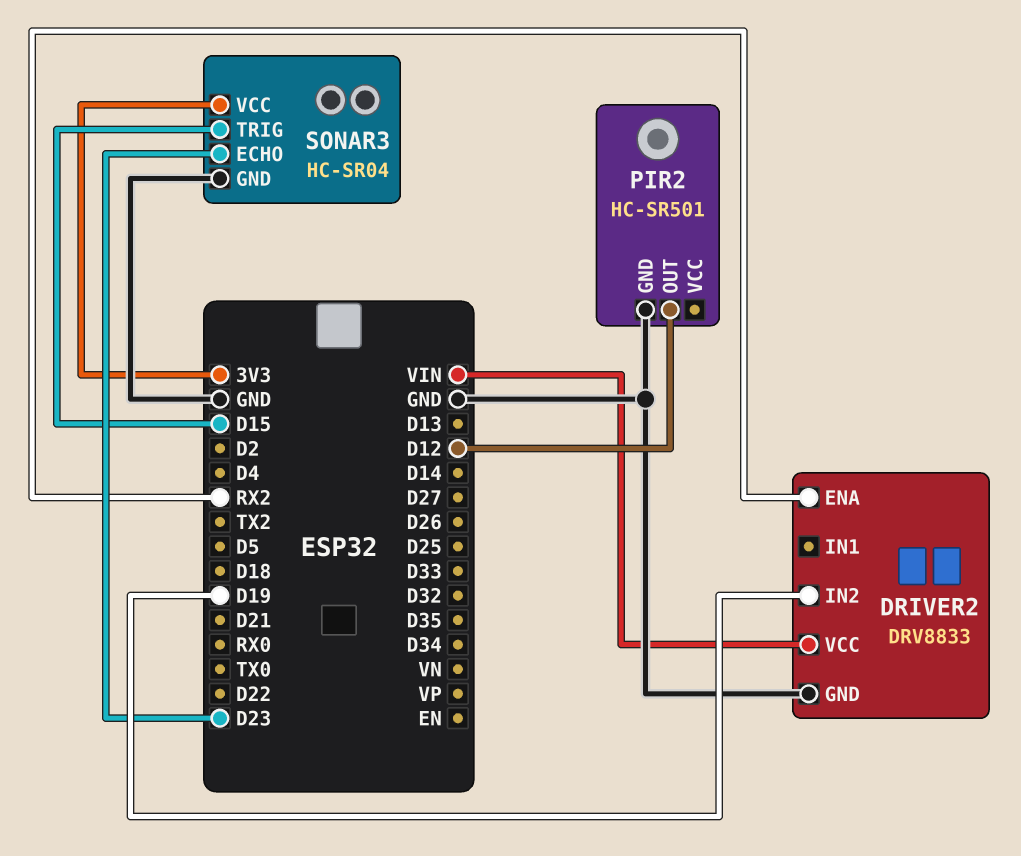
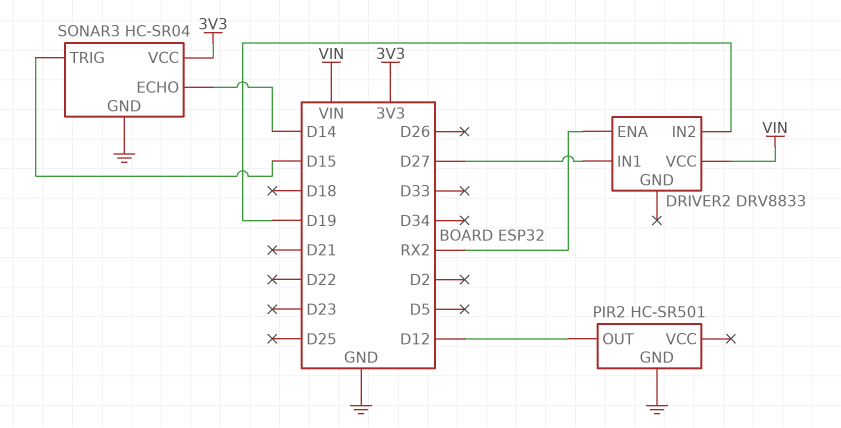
DRIVER2 pin GND: GND -> none
DRIVER2 pin IN1: none -> D27
SONAR3 pin ECHO: D23 -> D14

